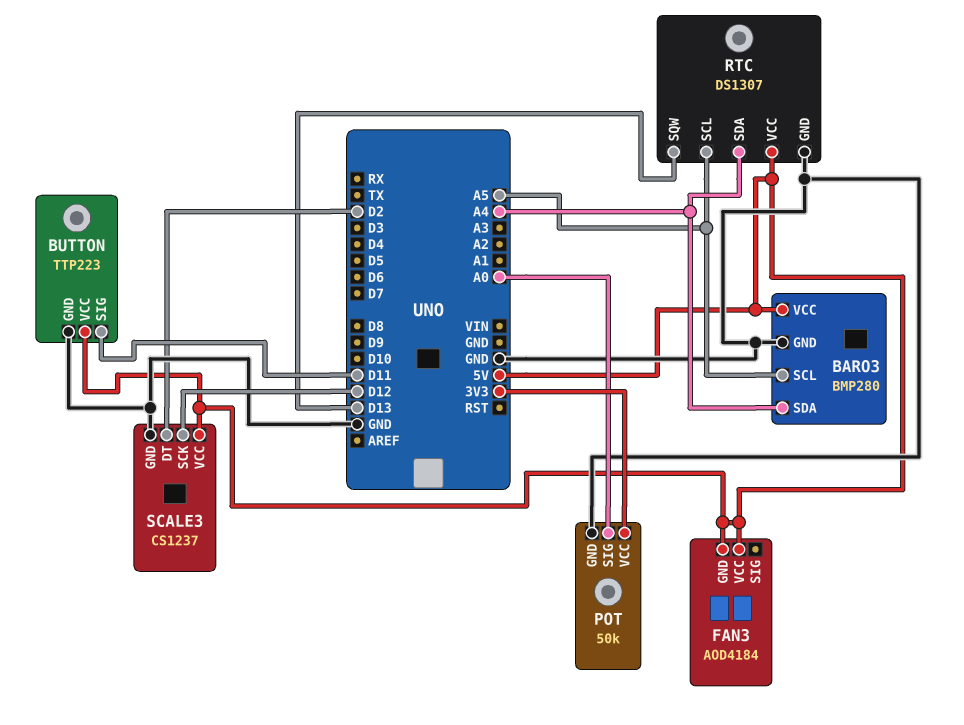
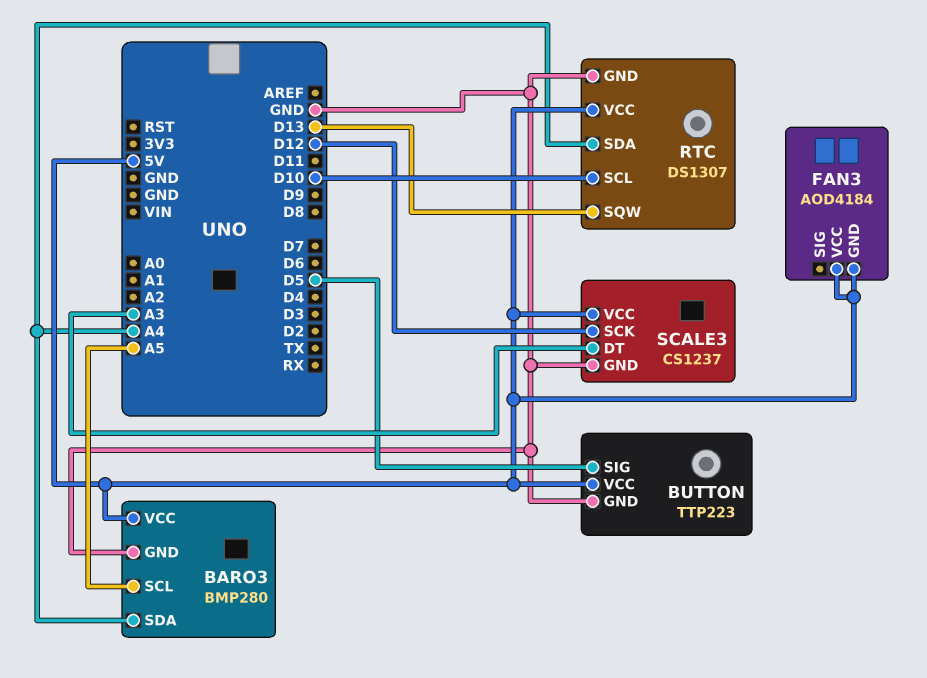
BUTTON pin SIG: D11 -> D5
POT: 50k -> none
POT pin GND: GND -> none
POT pin SIG: A0 -> none
POT pin VCC: 3V3 -> none
RTC pin SCL: A5 -> D10
SCALE3 pin DT: D2 -> A3

